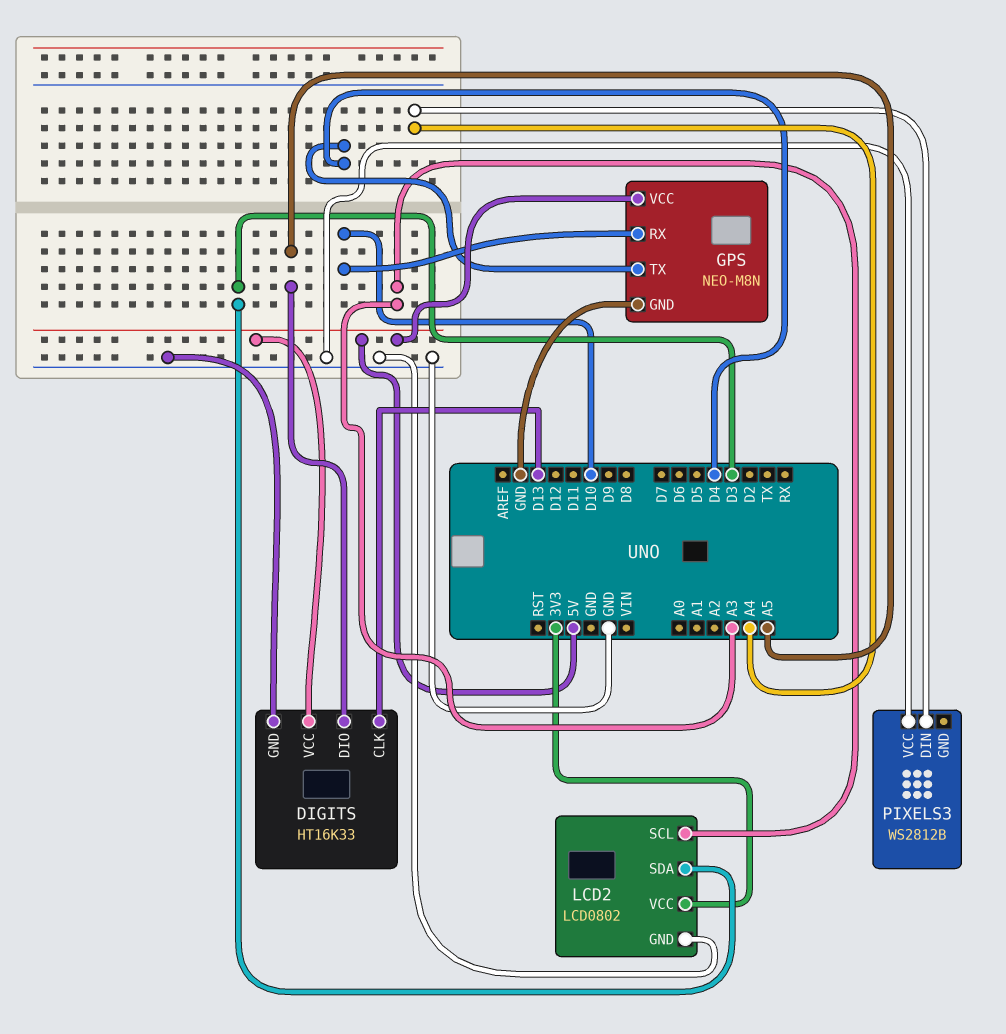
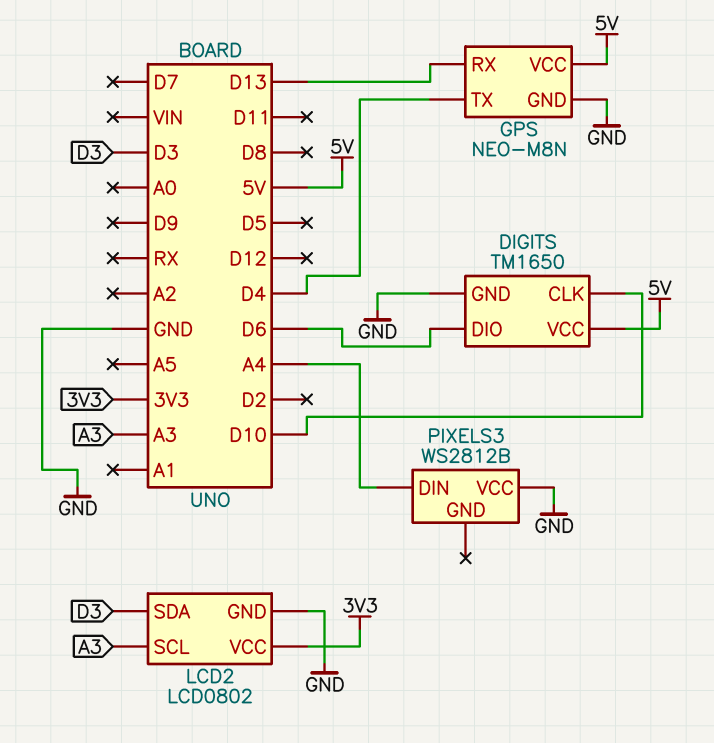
DIGITS: HT16K33 -> TM1650
DIGITS pin CLK: D13 -> D10
DIGITS pin DIO: A5 -> D6
GPS pin RX: D10 -> D13

